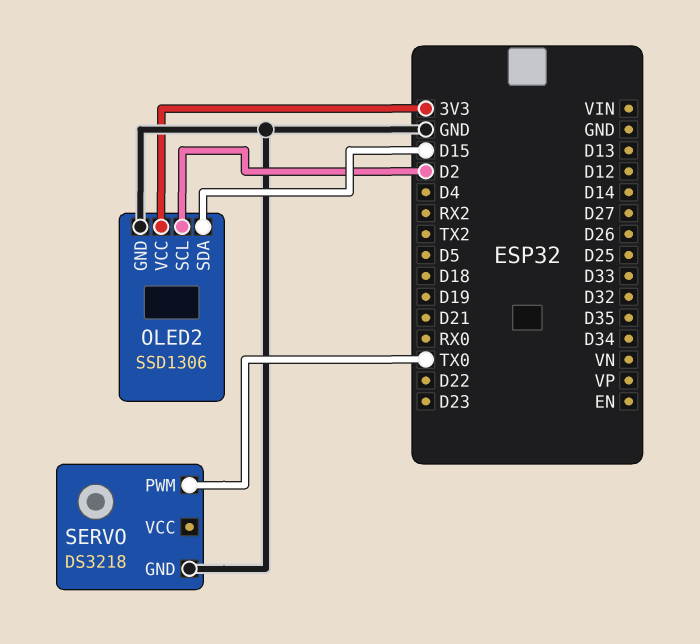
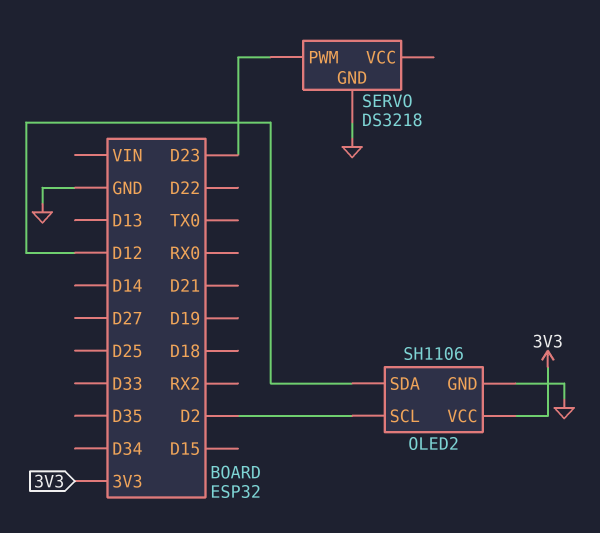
OLED2: SSD1306 -> SH1106
OLED2 pin SDA: D15 -> D12
SERVO pin PWM: TX0 -> D23

